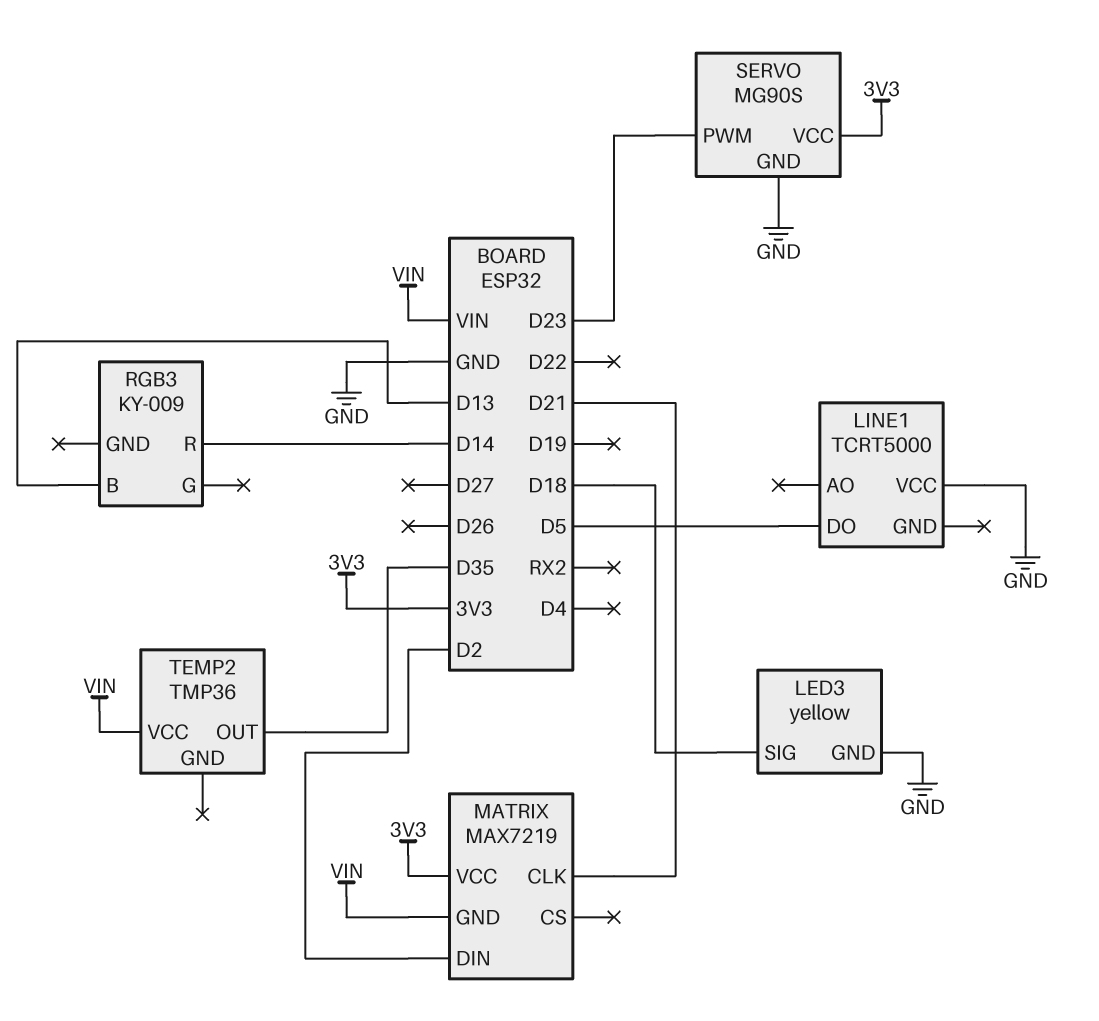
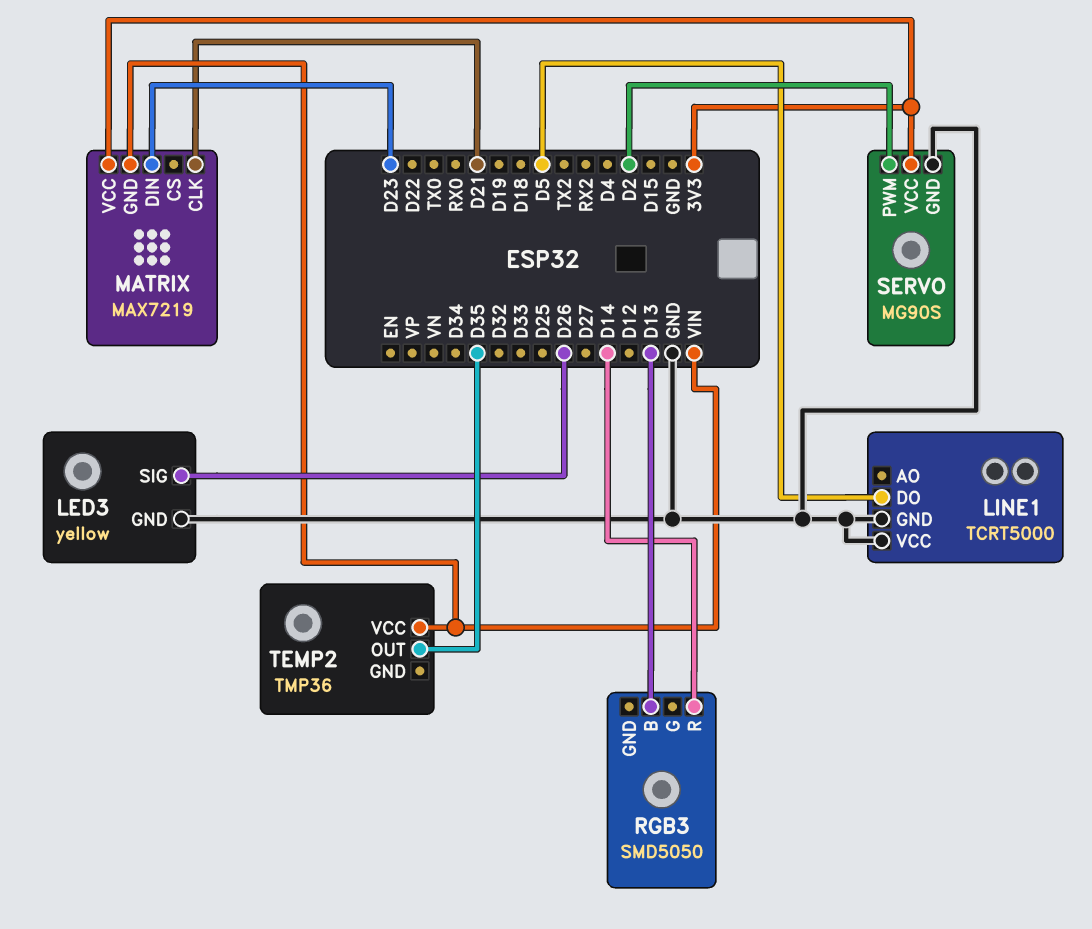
LED3 pin SIG: D18 -> D26
LINE1 pin GND: none -> GND
MATRIX pin DIN: D2 -> D23
RGB3: KY-009 -> SMD5050
SERVO pin PWM: D23 -> D2

